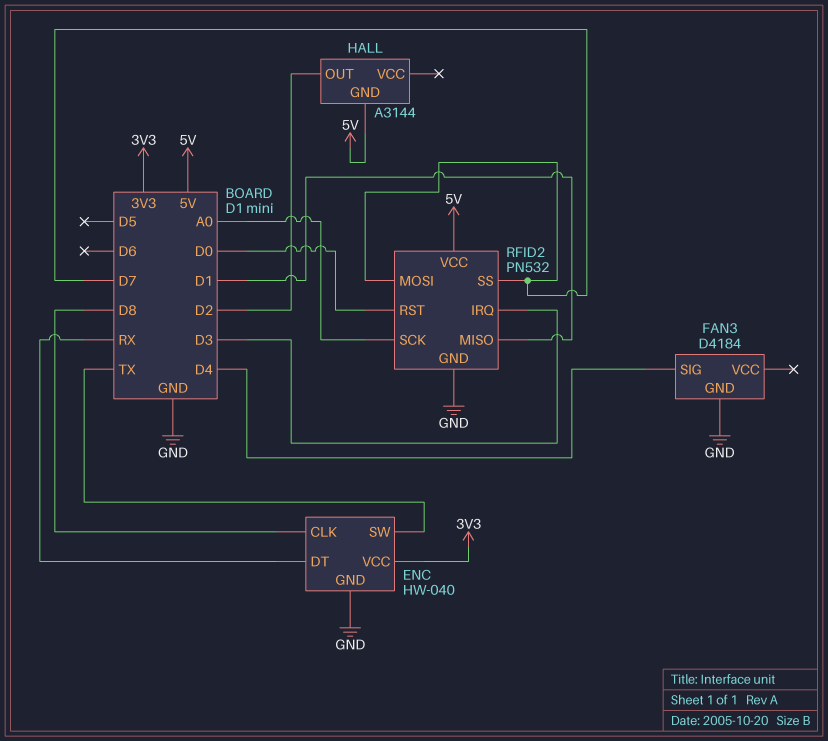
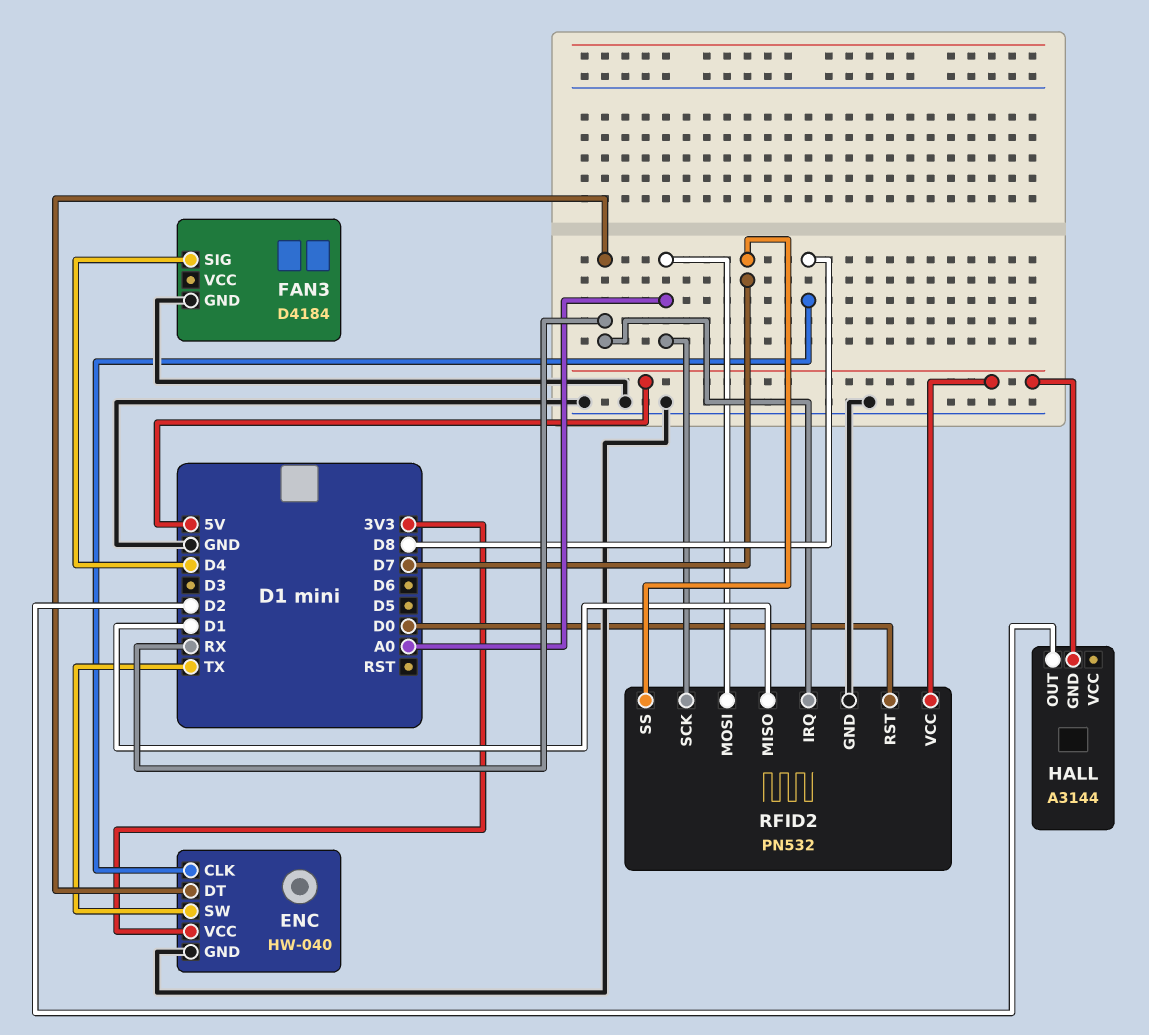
RFID2 pin IRQ: D3 -> RX
RFID2 pin MOSI: D7 -> A0

